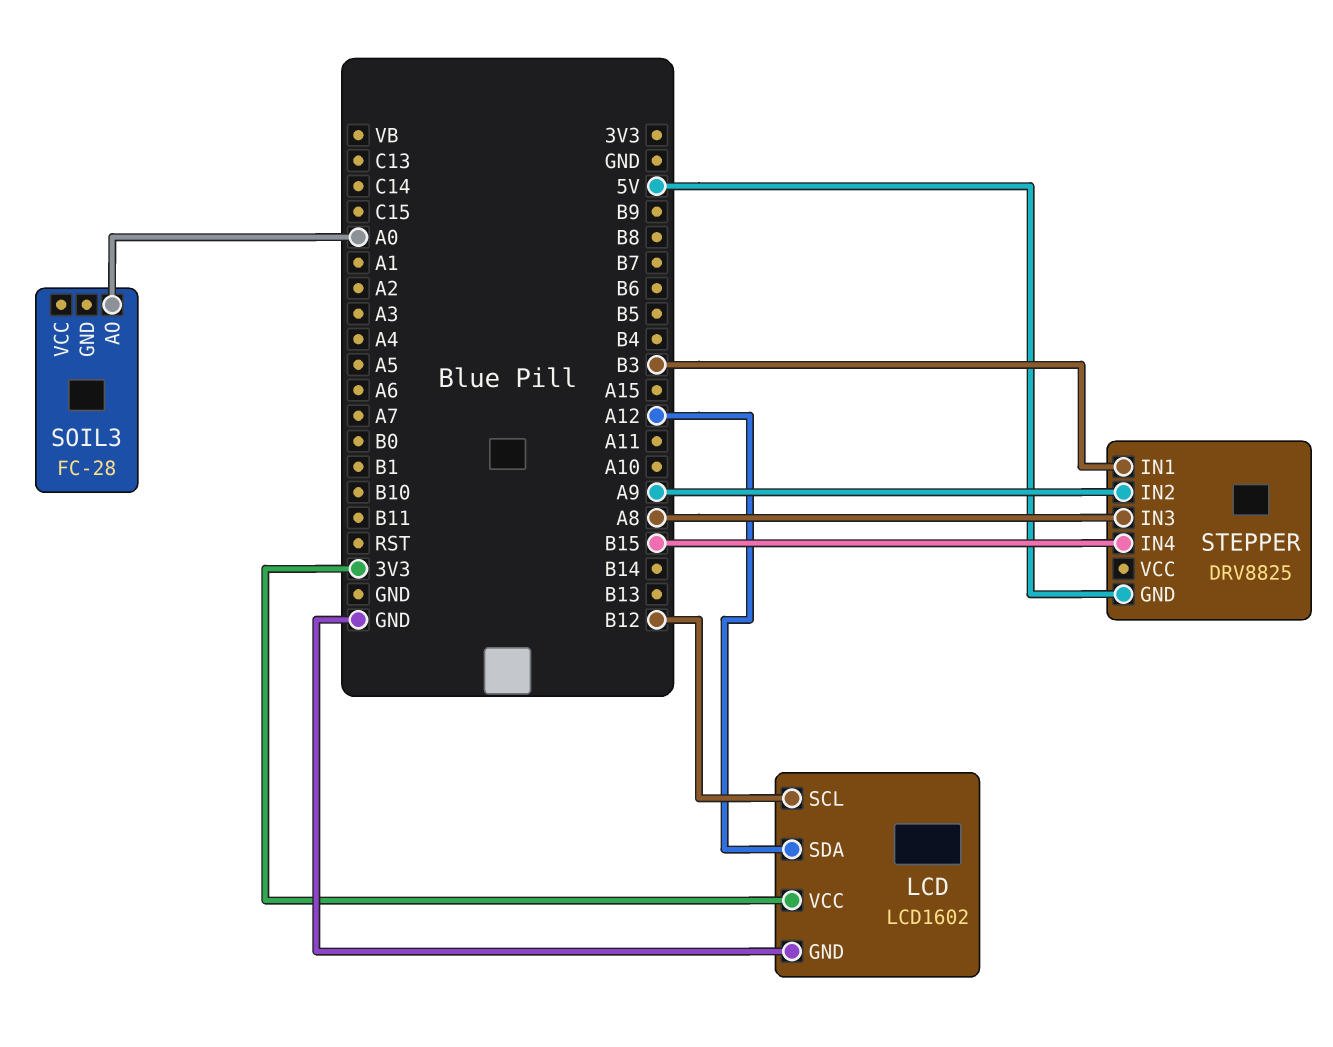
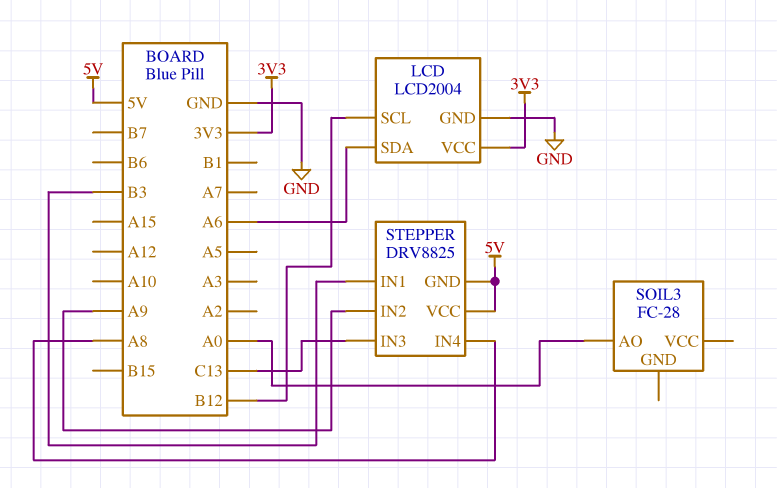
LCD: LCD1602 -> LCD2004
LCD pin SDA: A12 -> A6
STEPPER pin IN3: A8 -> C13
STEPPER pin IN4: B15 -> A8
STEPPER pin VCC: none -> 5V

